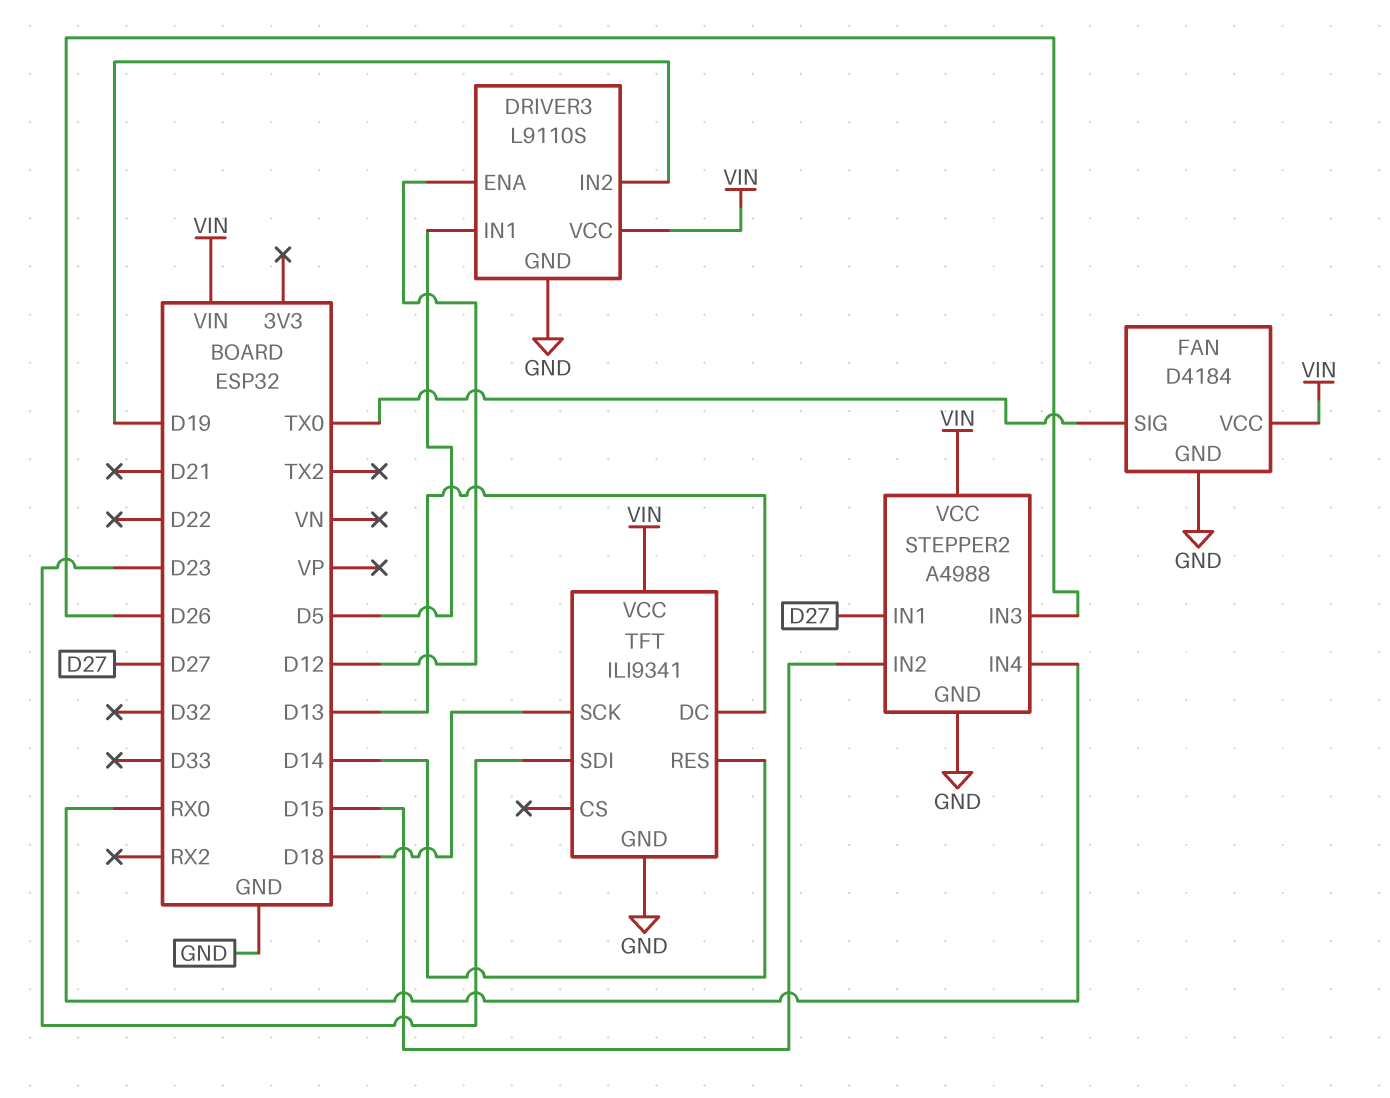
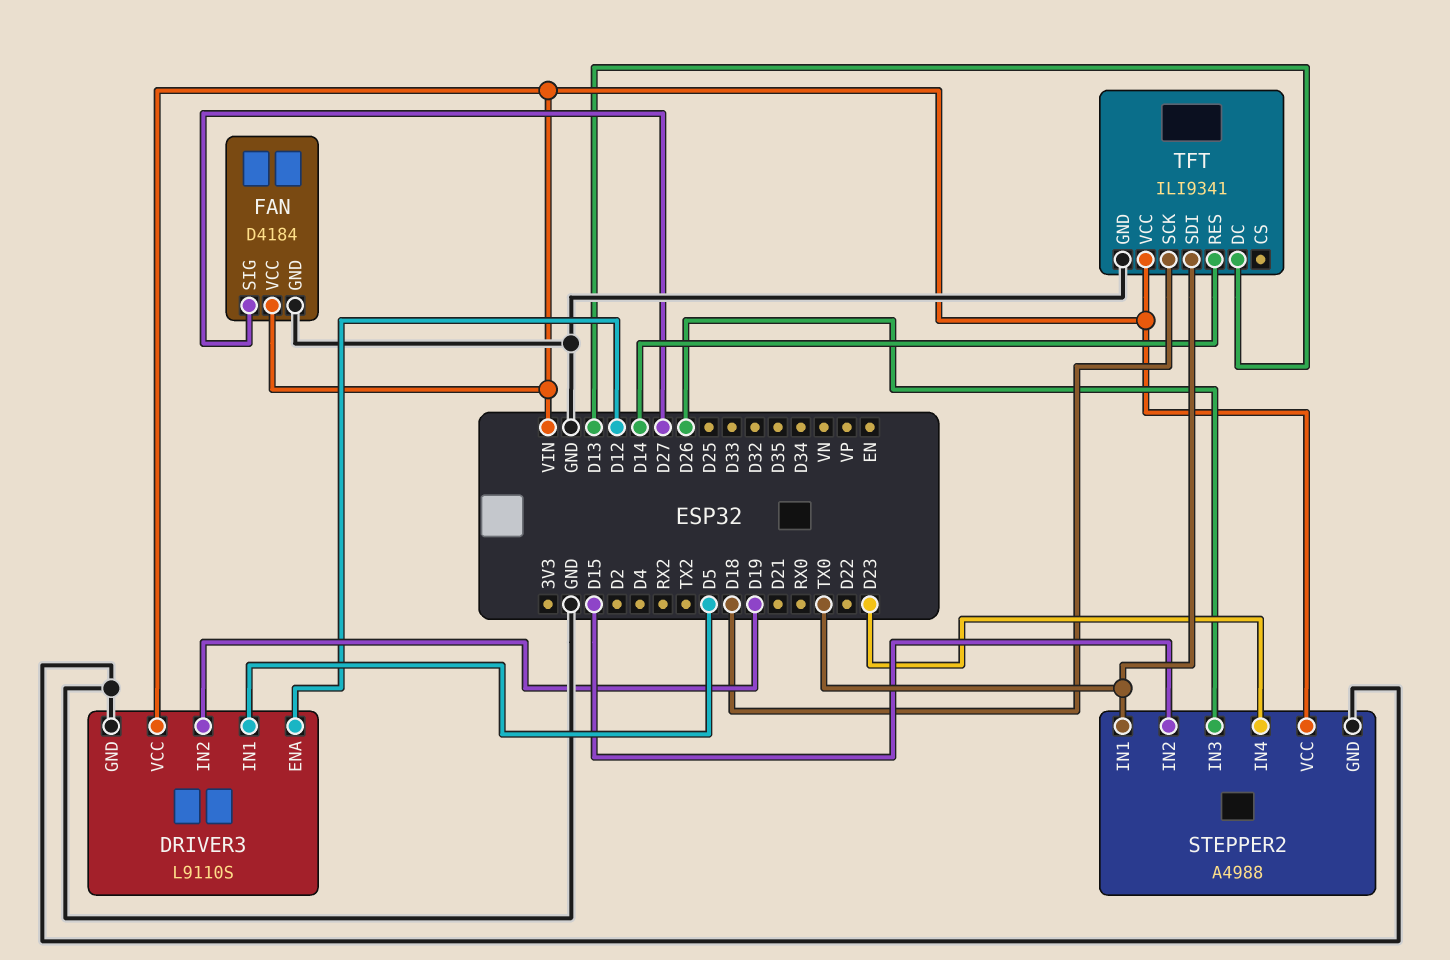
FAN pin SIG: TX0 -> D27
STEPPER2 pin IN1: D27 -> TX0
STEPPER2 pin IN4: RX0 -> D23
TFT pin SDI: D23 -> TX0

